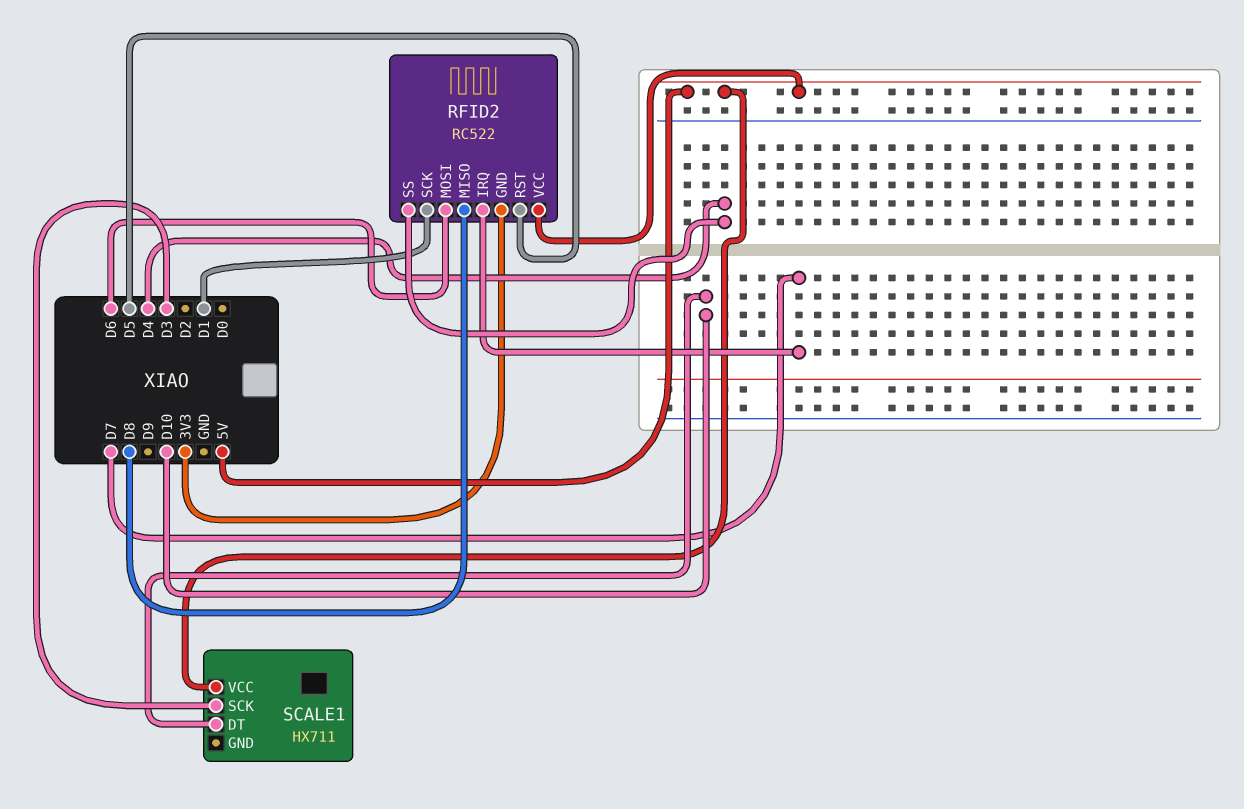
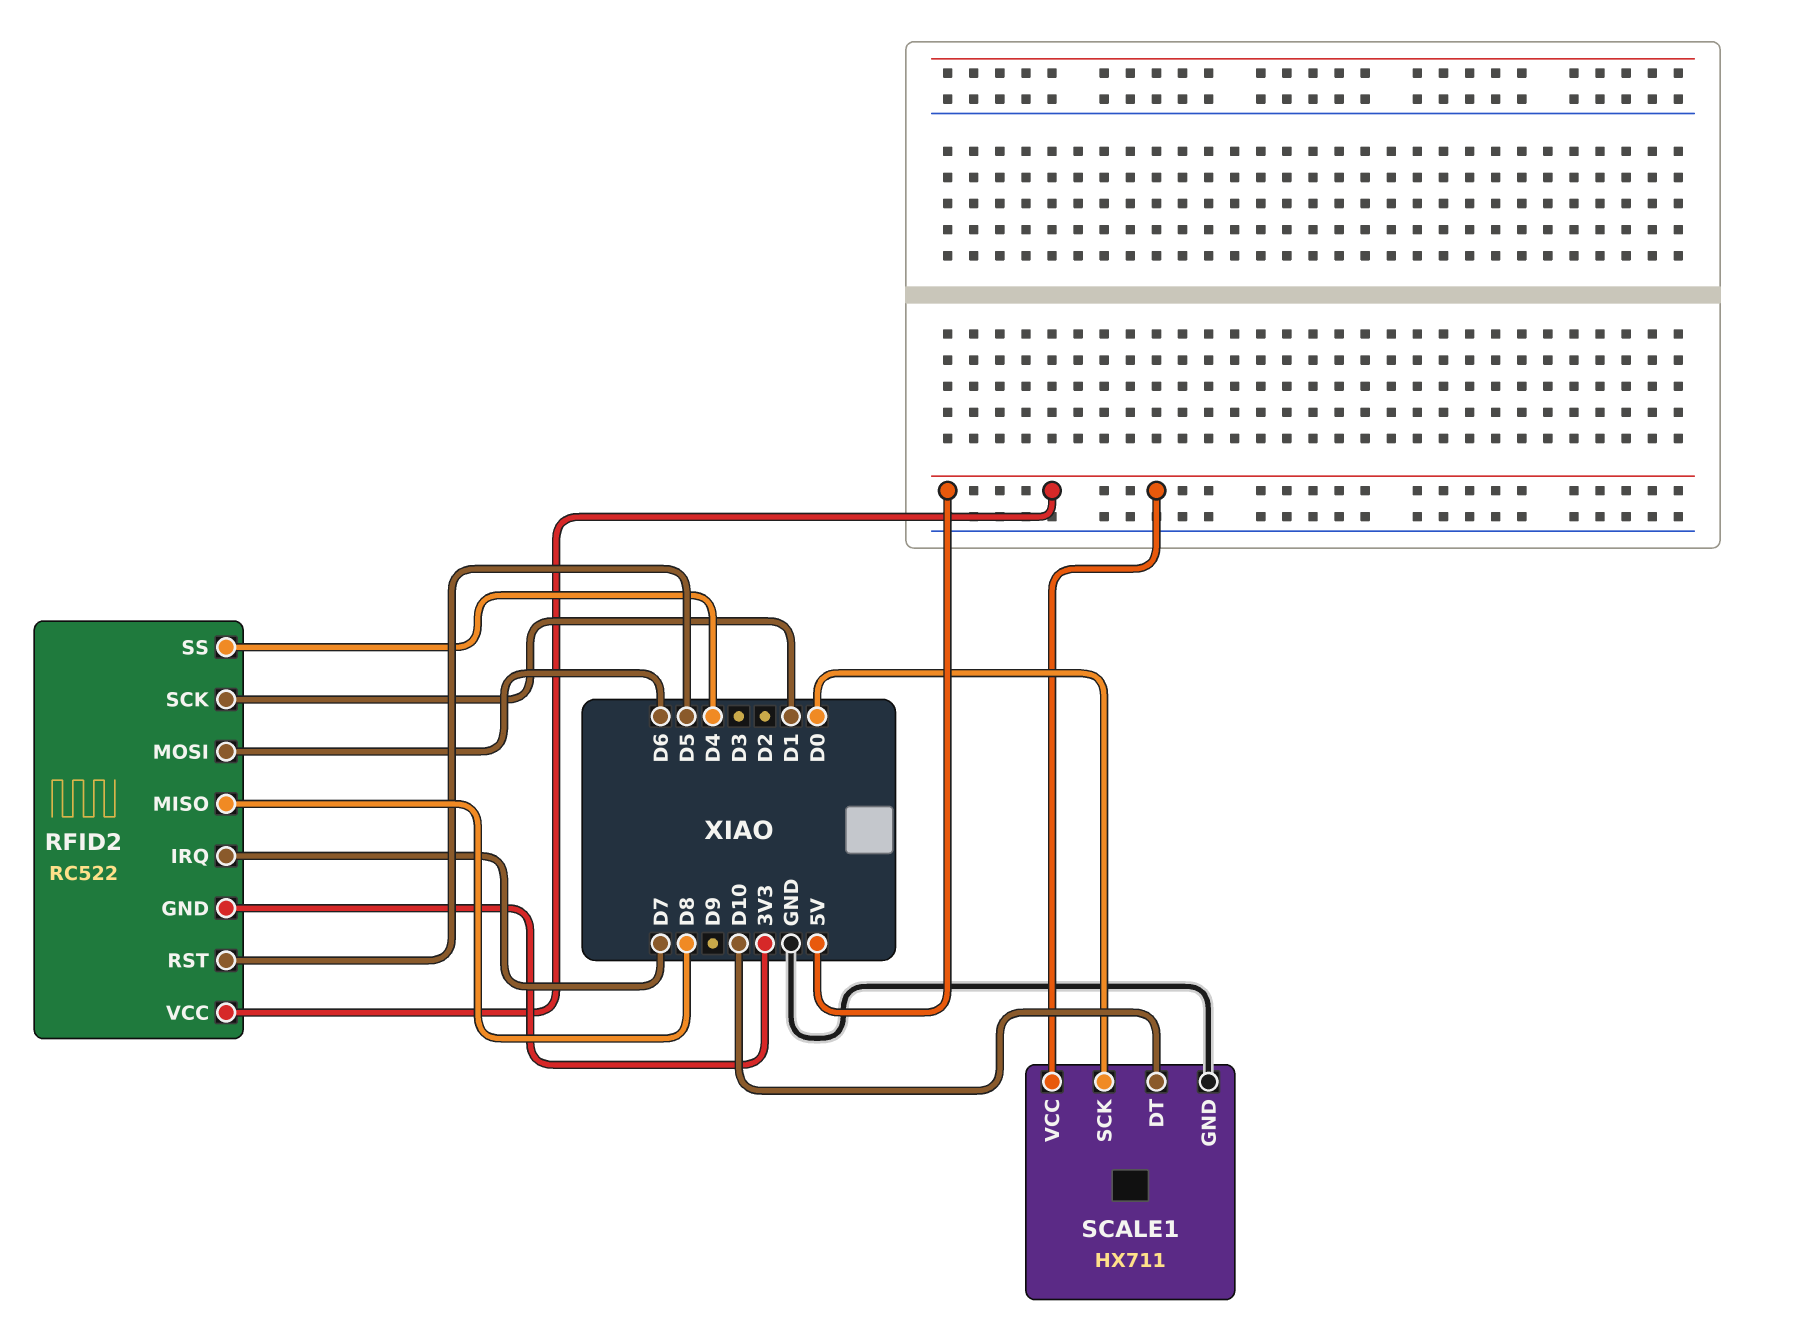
SCALE1 pin GND: none -> GND
SCALE1 pin SCK: D3 -> D0

